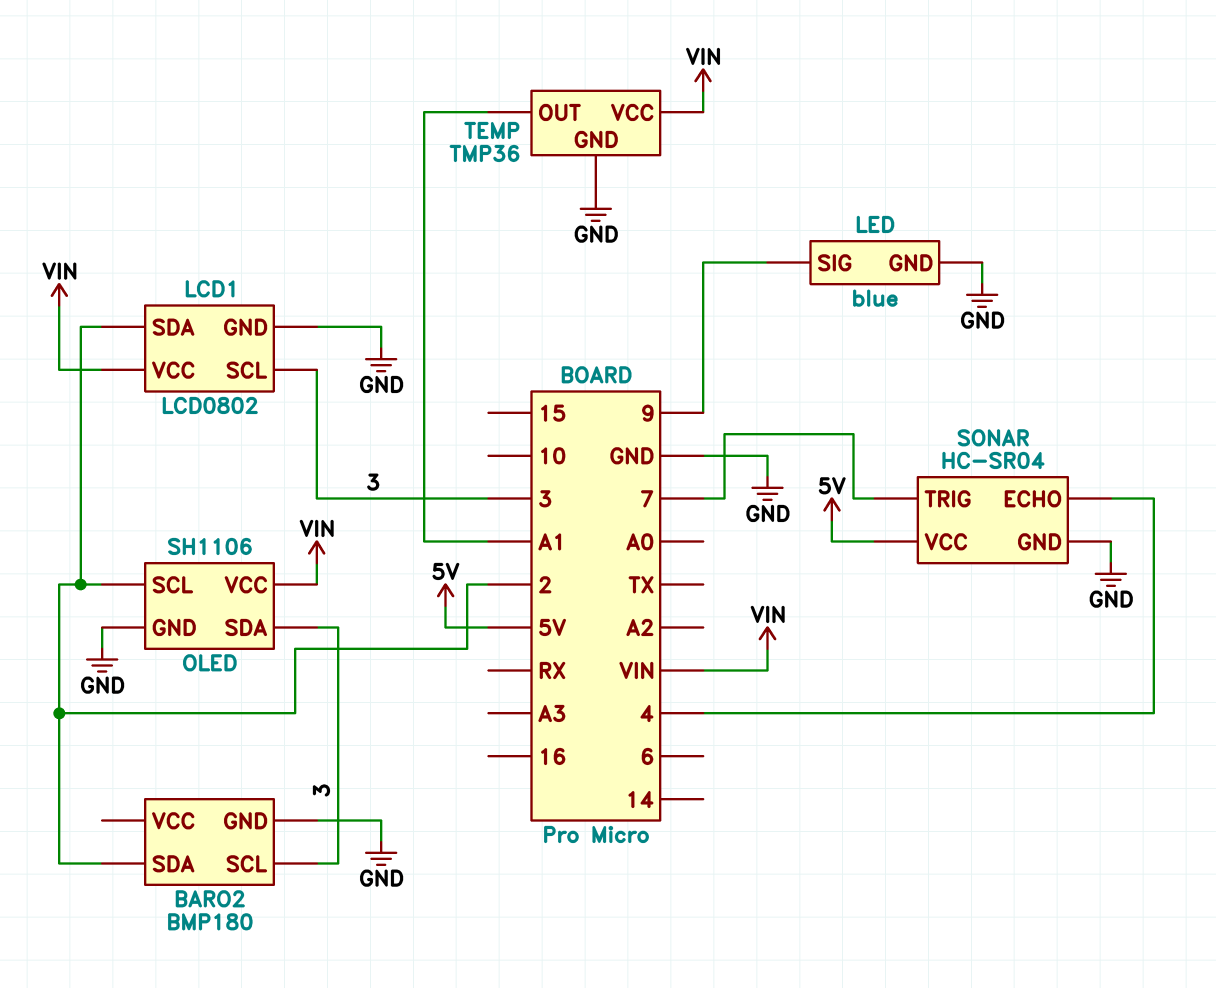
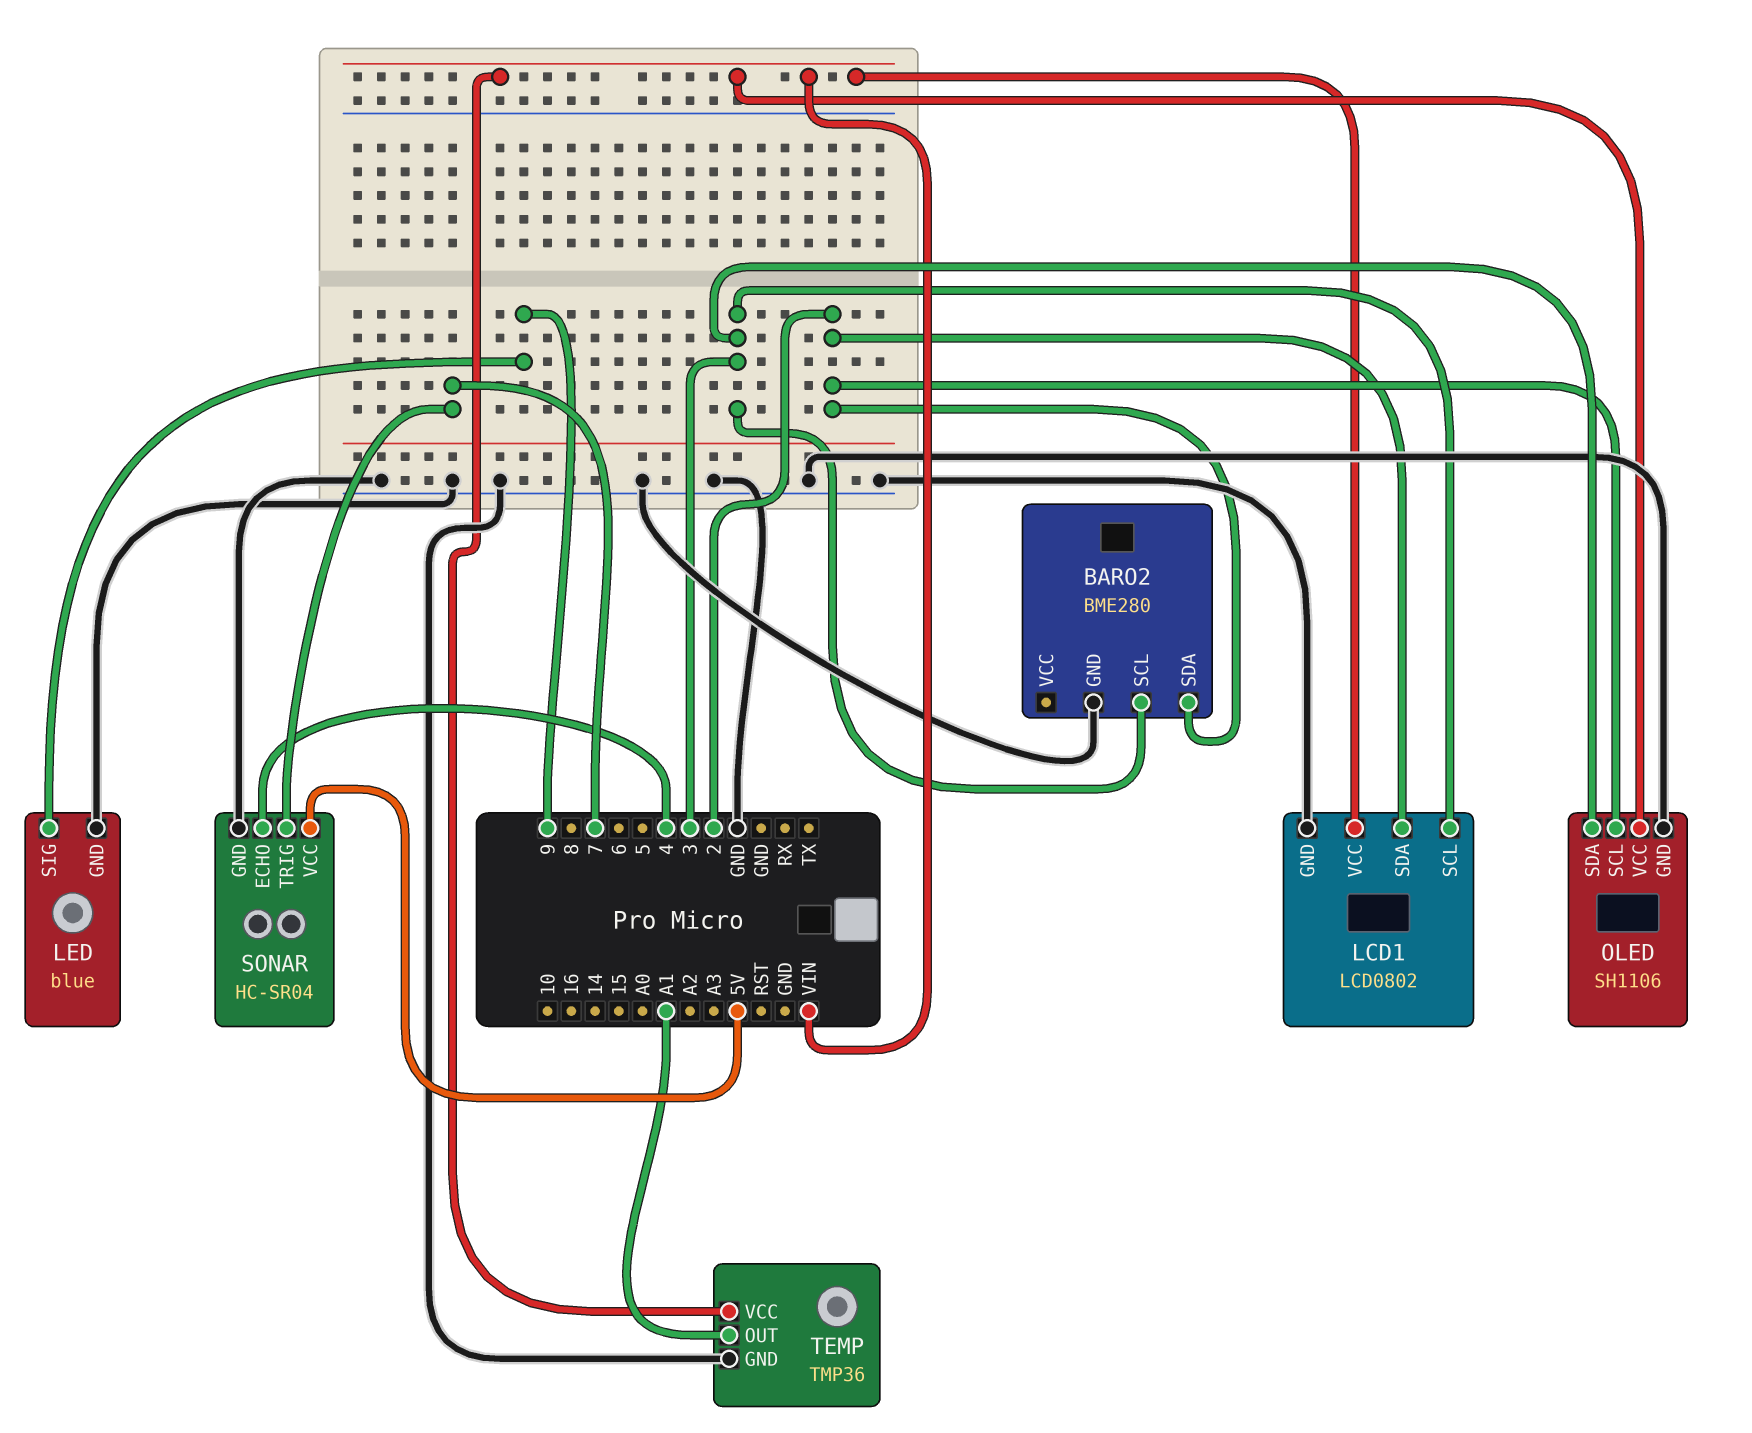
BARO2: BMP180 -> BME280

